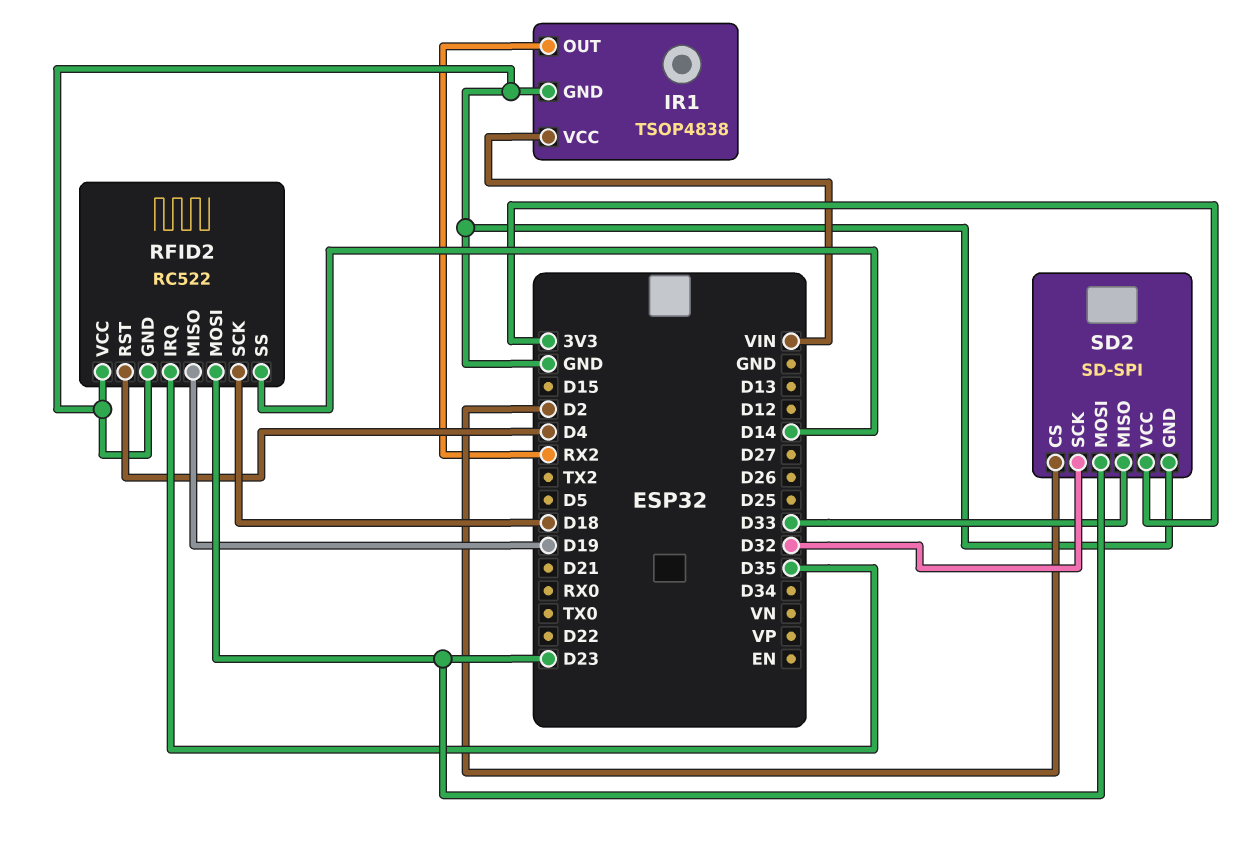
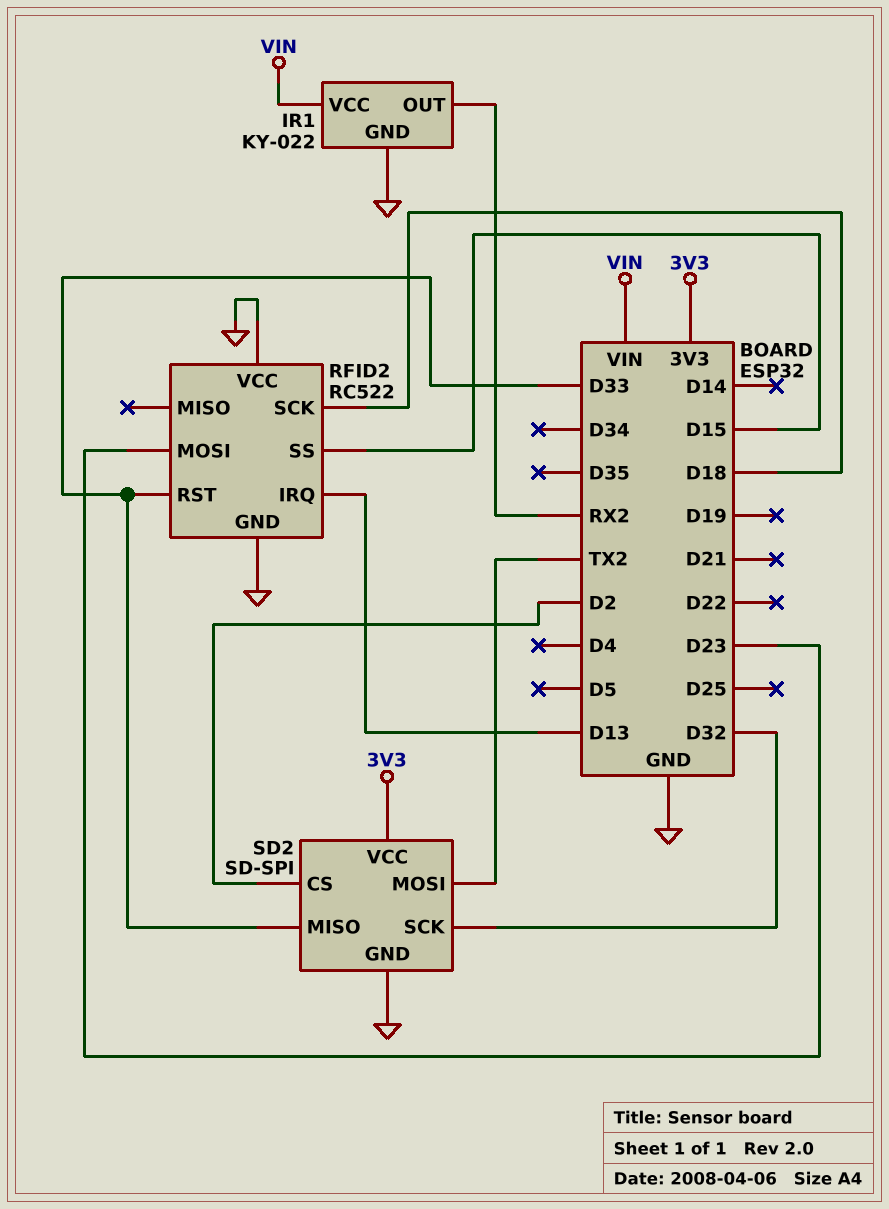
IR1: TSOP4838 -> KY-022
RFID2 pin IRQ: D35 -> D13
RFID2 pin MISO: D19 -> none
RFID2 pin RST: D4 -> D33
RFID2 pin SS: D14 -> D15
SD2 pin MOSI: D23 -> TX2

